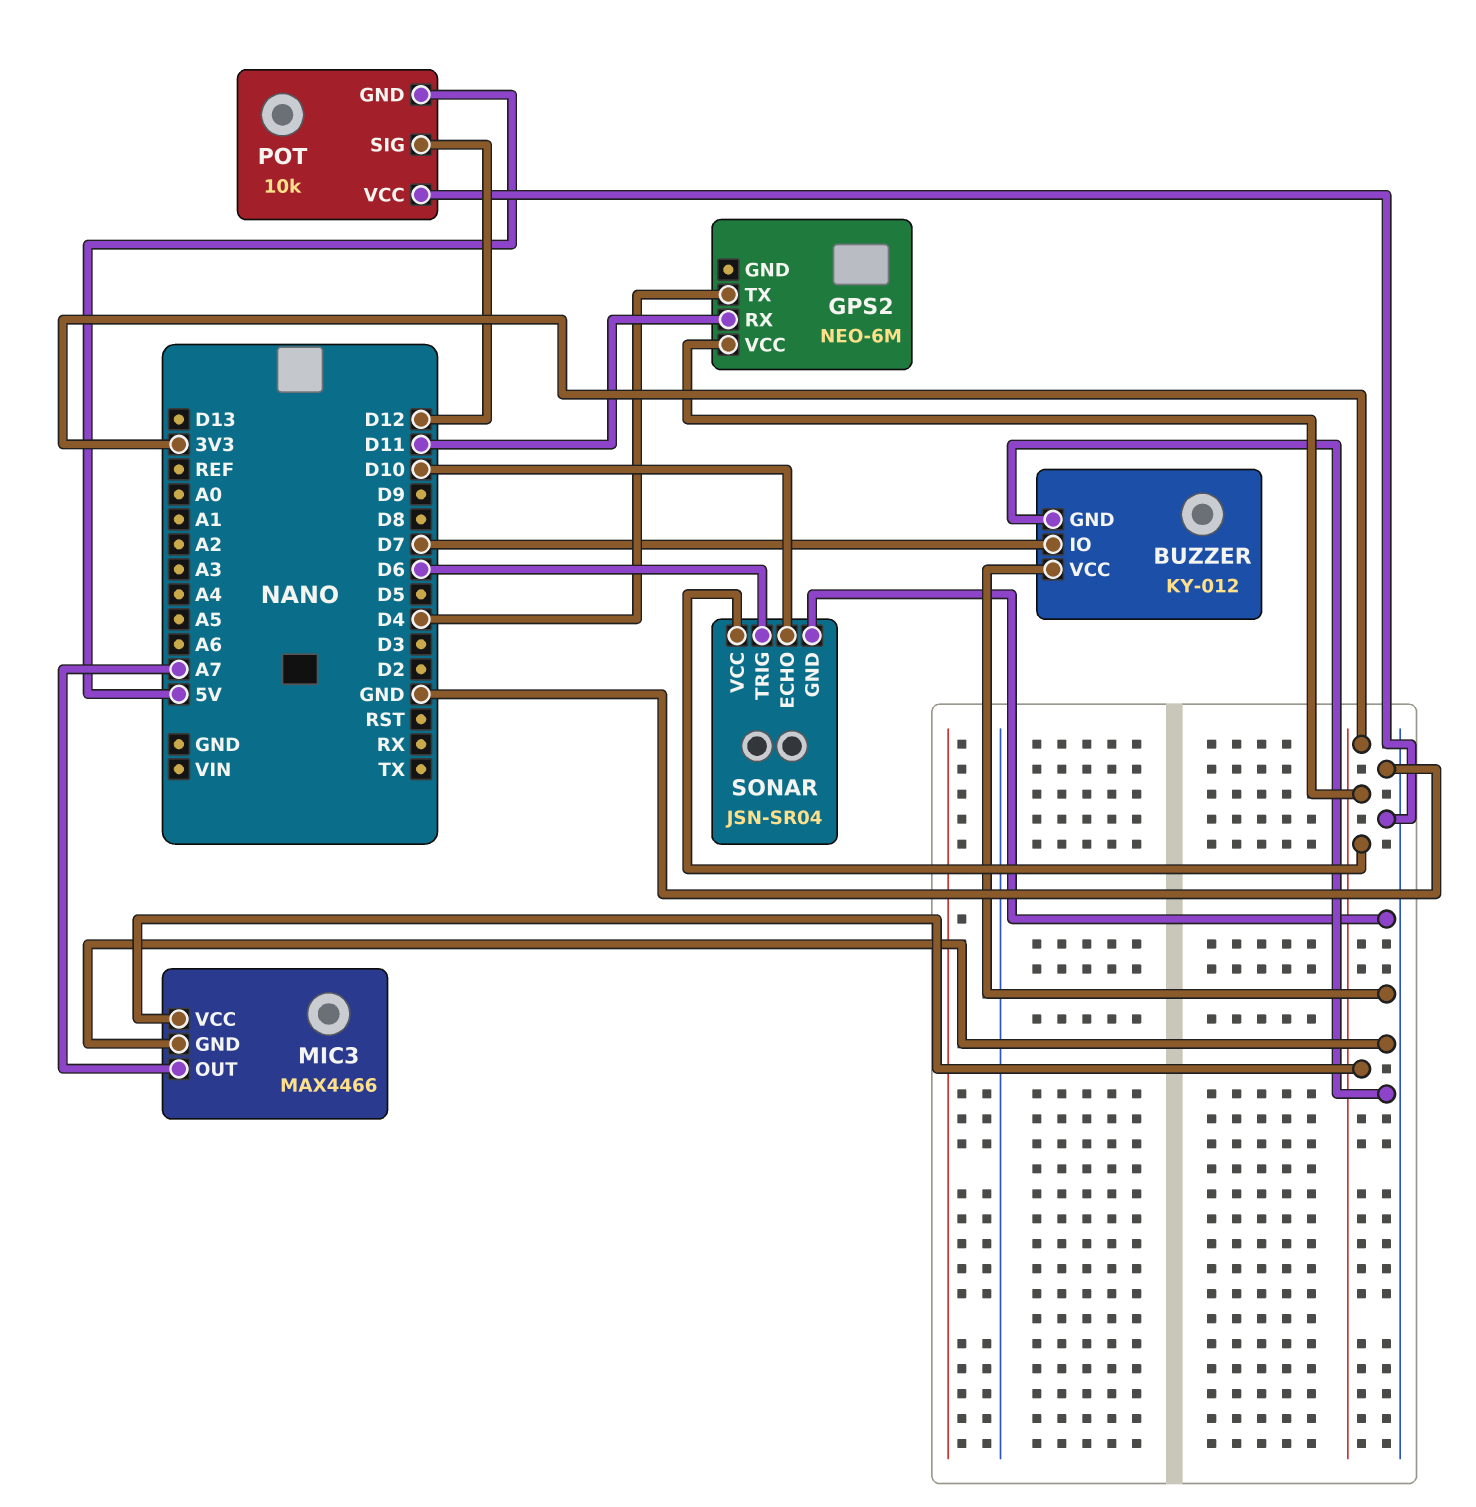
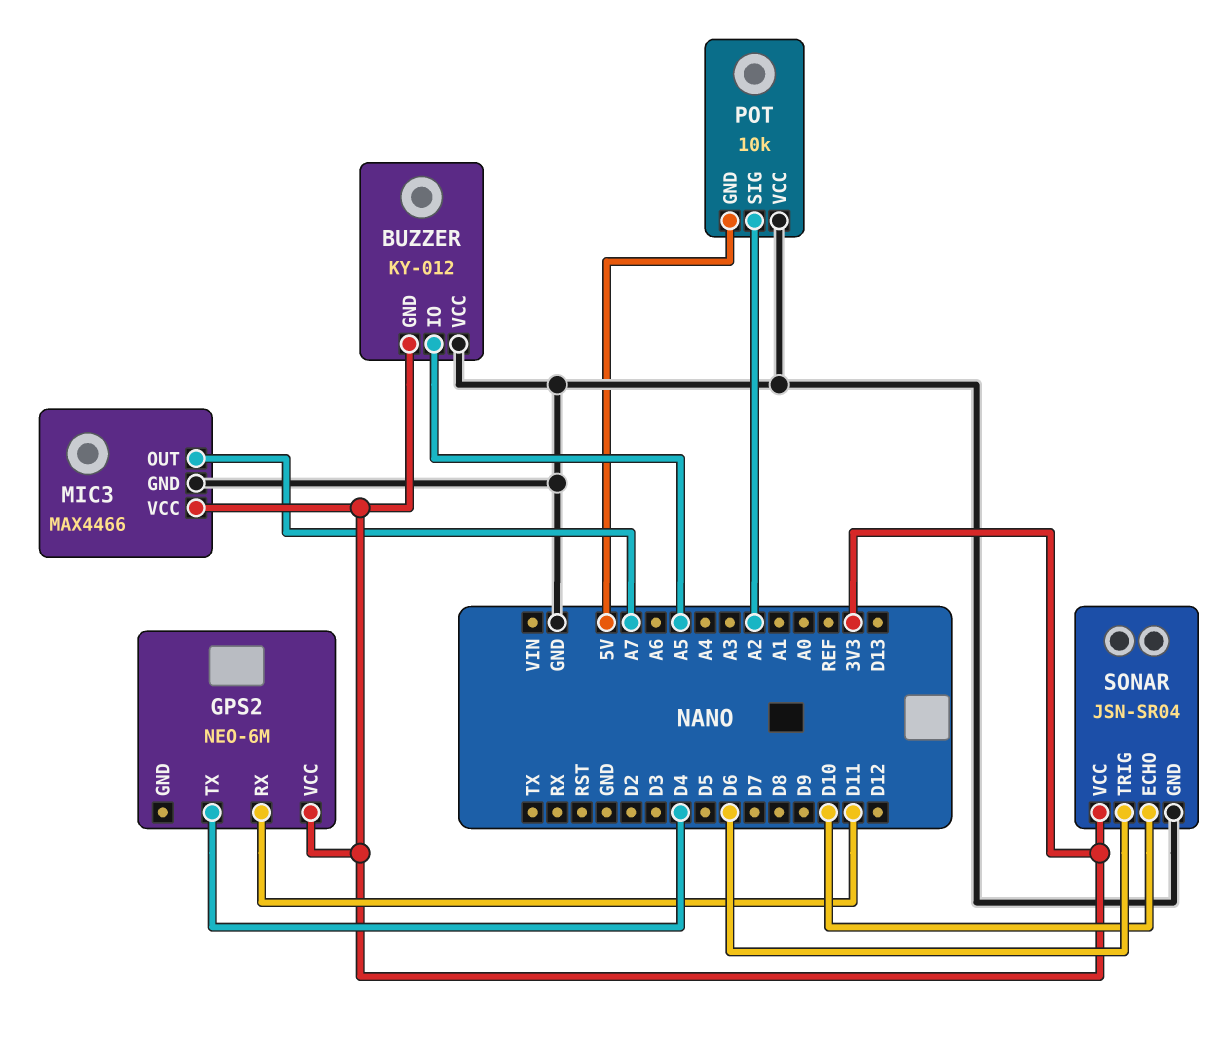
BUZZER pin GND: GND -> 3V3
BUZZER pin IO: D7 -> A5
POT pin SIG: D12 -> A2

